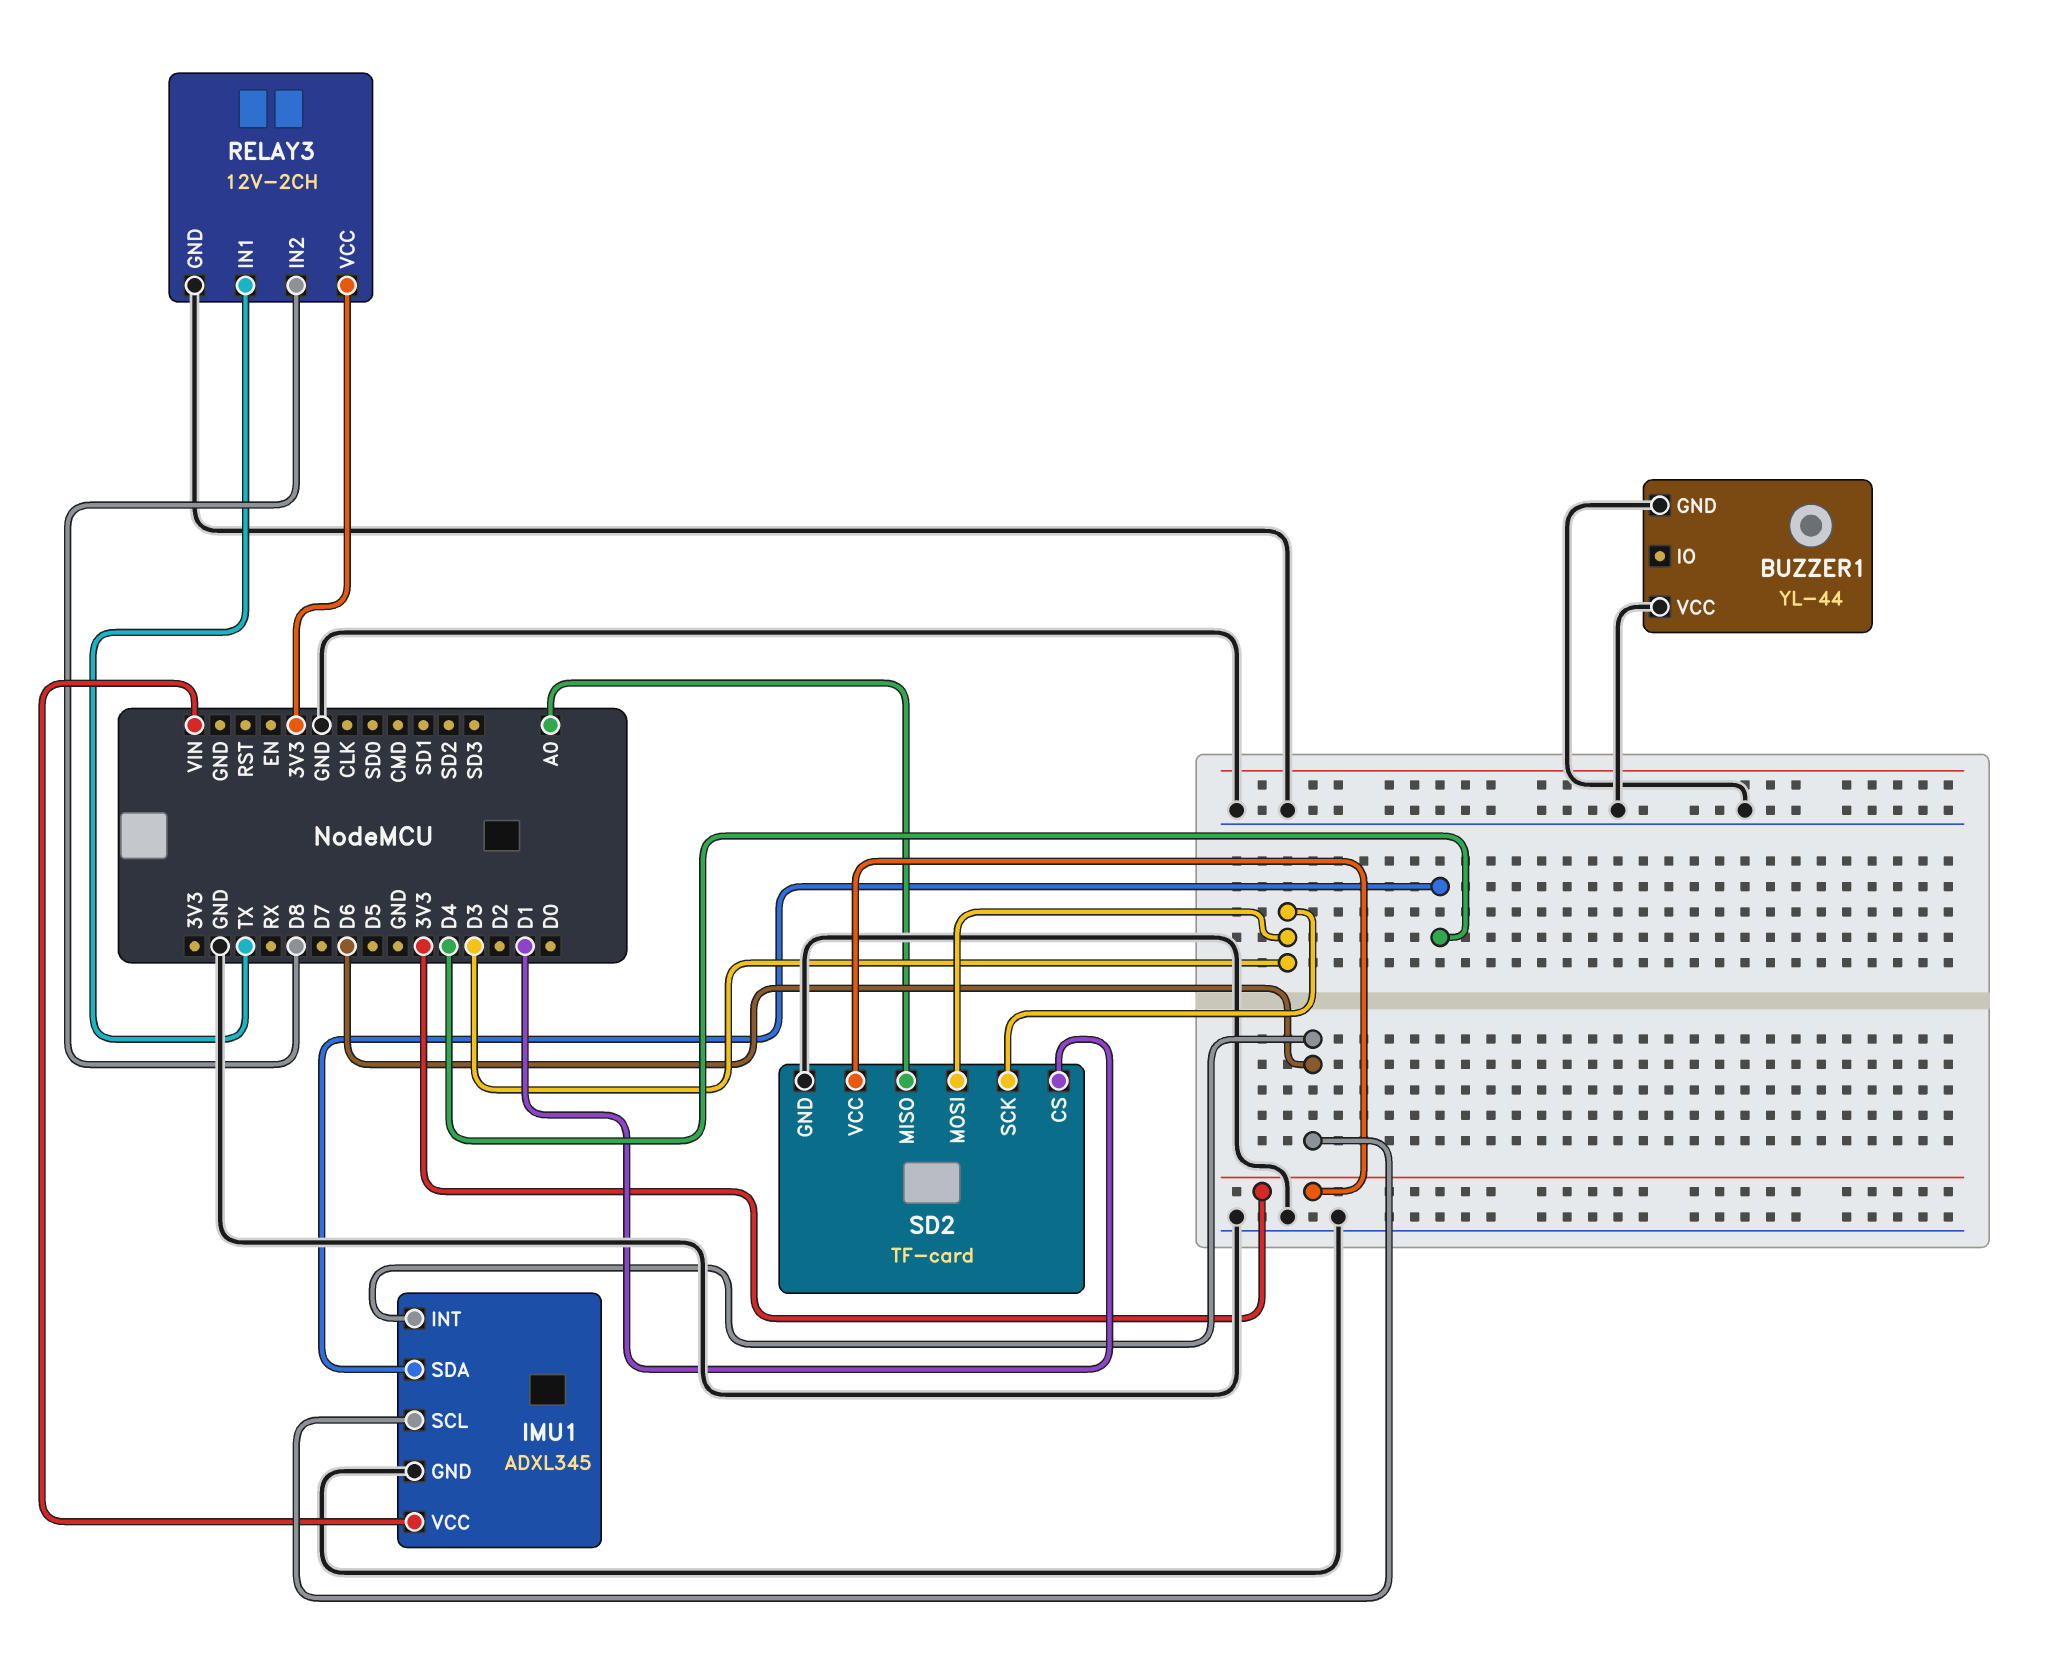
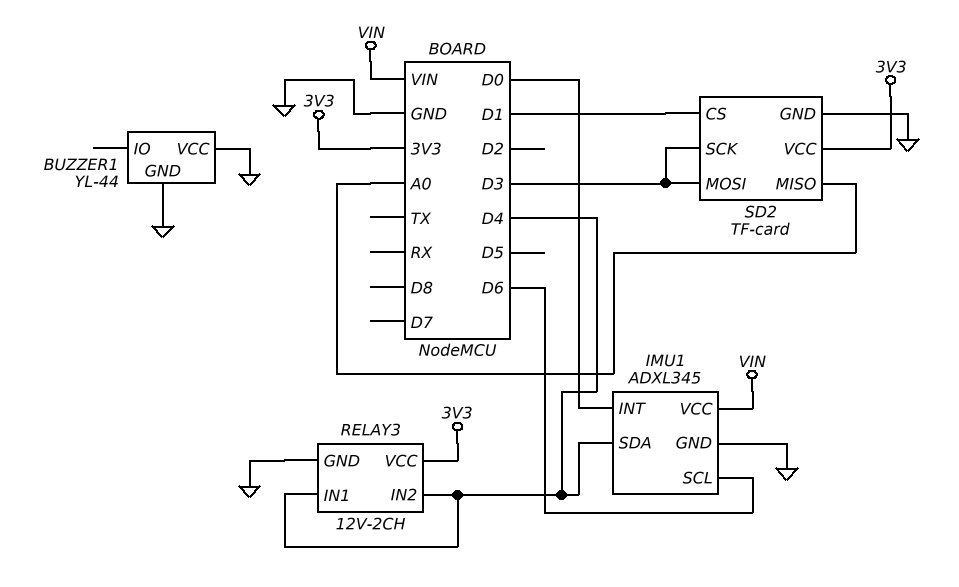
IMU1 pin INT: D6 -> D0
RELAY3 pin IN1: TX -> D4
RELAY3 pin IN2: D8 -> D4

